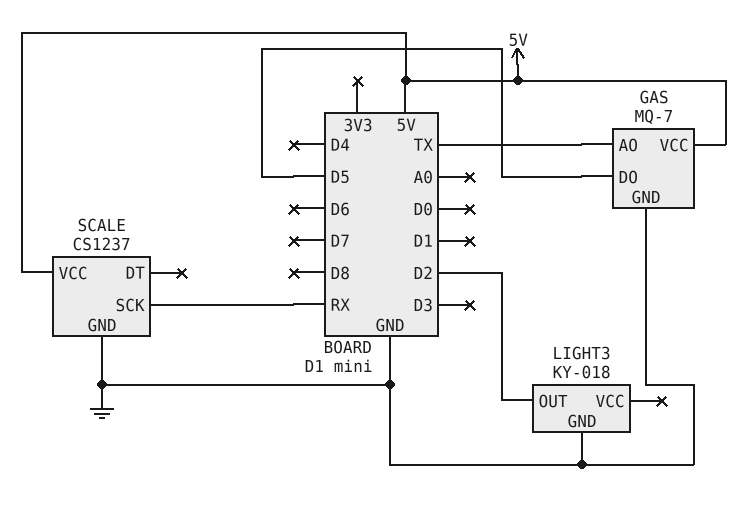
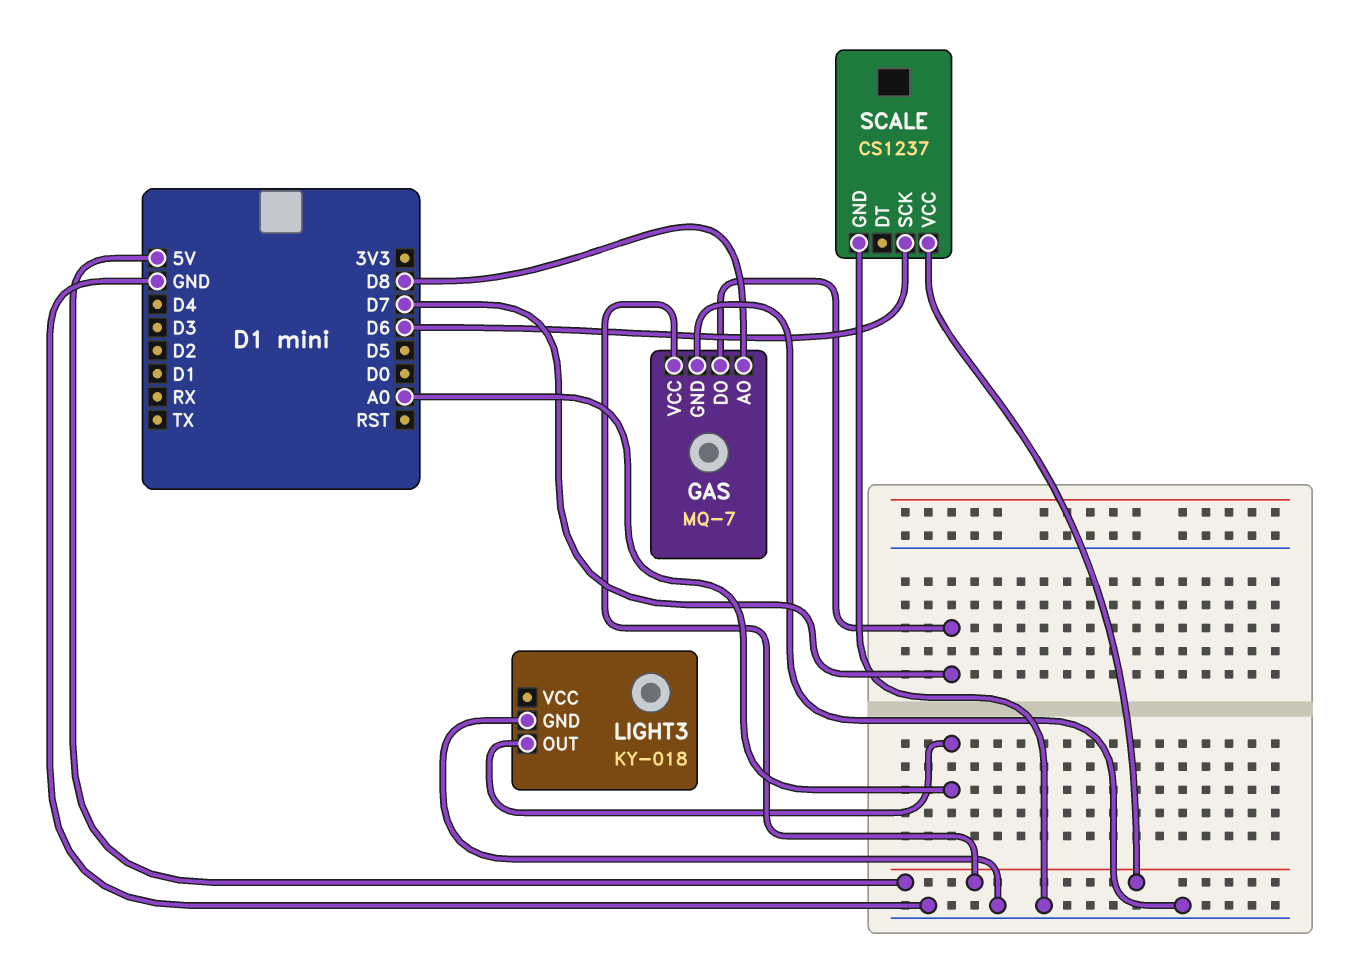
GAS pin AO: TX -> D8
GAS pin DO: D5 -> D7
LIGHT3 pin OUT: D2 -> A0
SCALE pin SCK: RX -> D6

